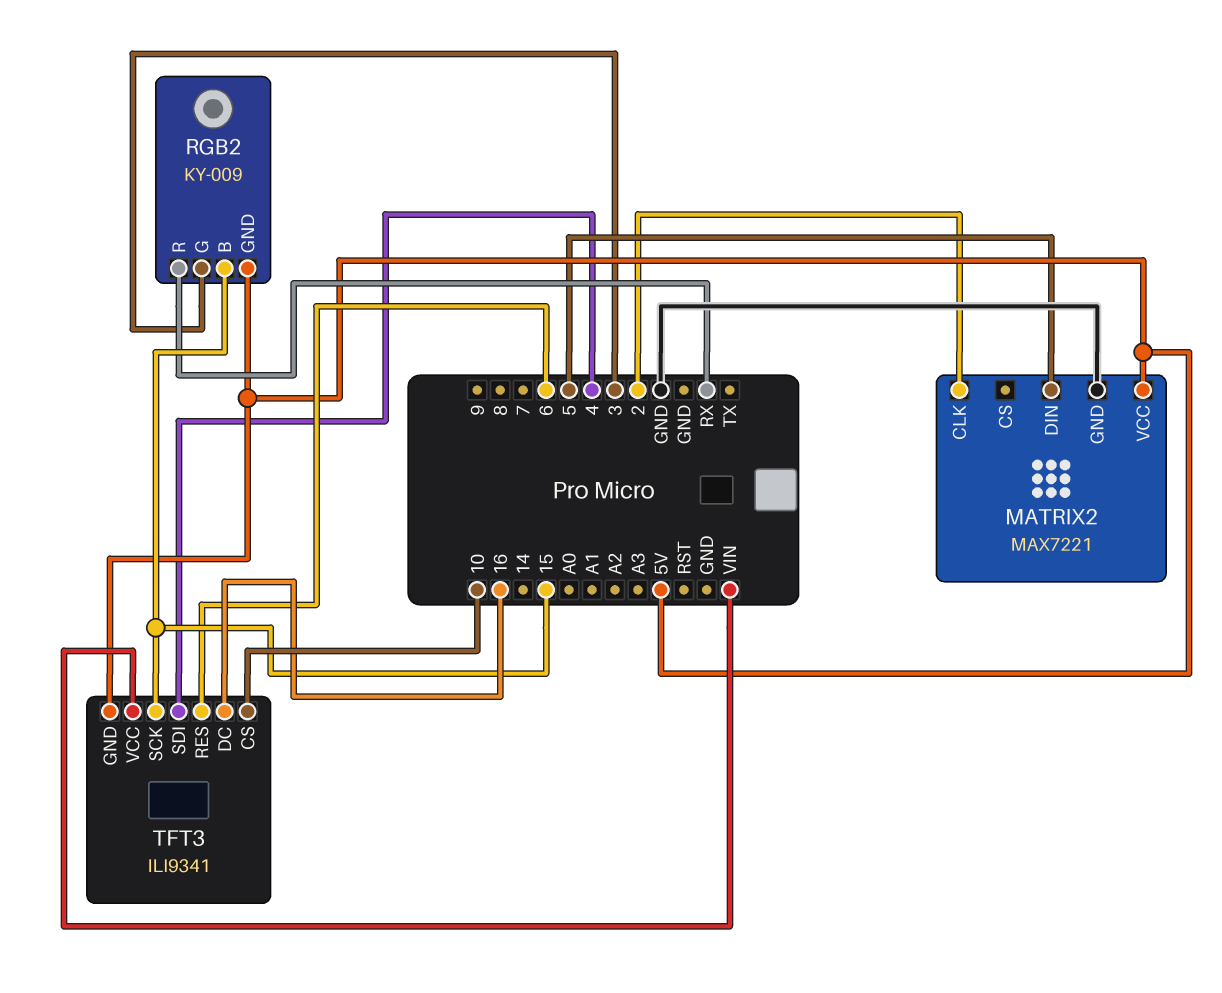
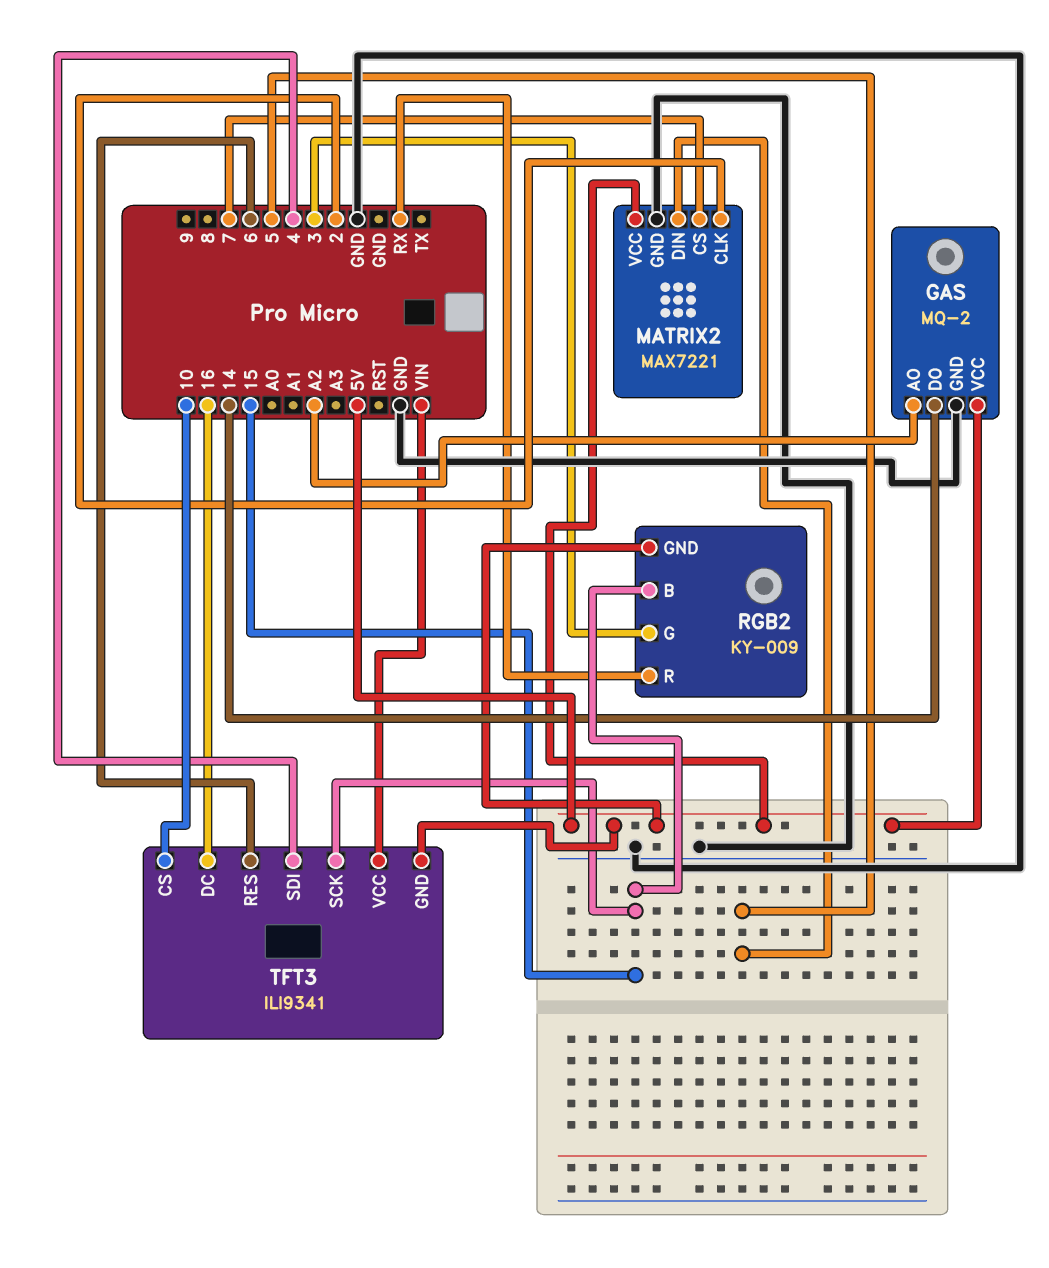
GAS: none -> MQ-2
GAS pin AO: none -> A2
GAS pin DO: none -> 14
GAS pin GND: none -> GND
GAS pin VCC: none -> 5V
MATRIX2 pin CS: none -> 7

